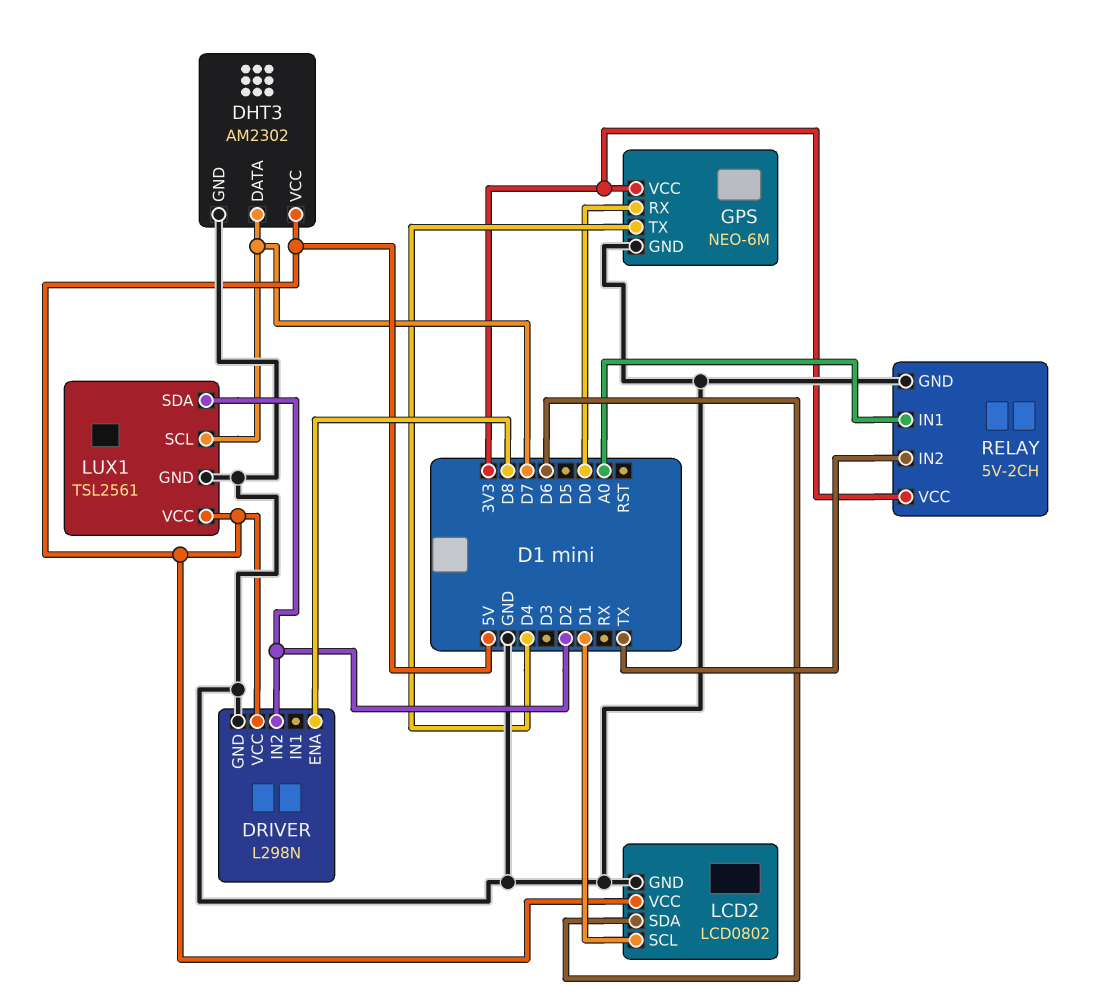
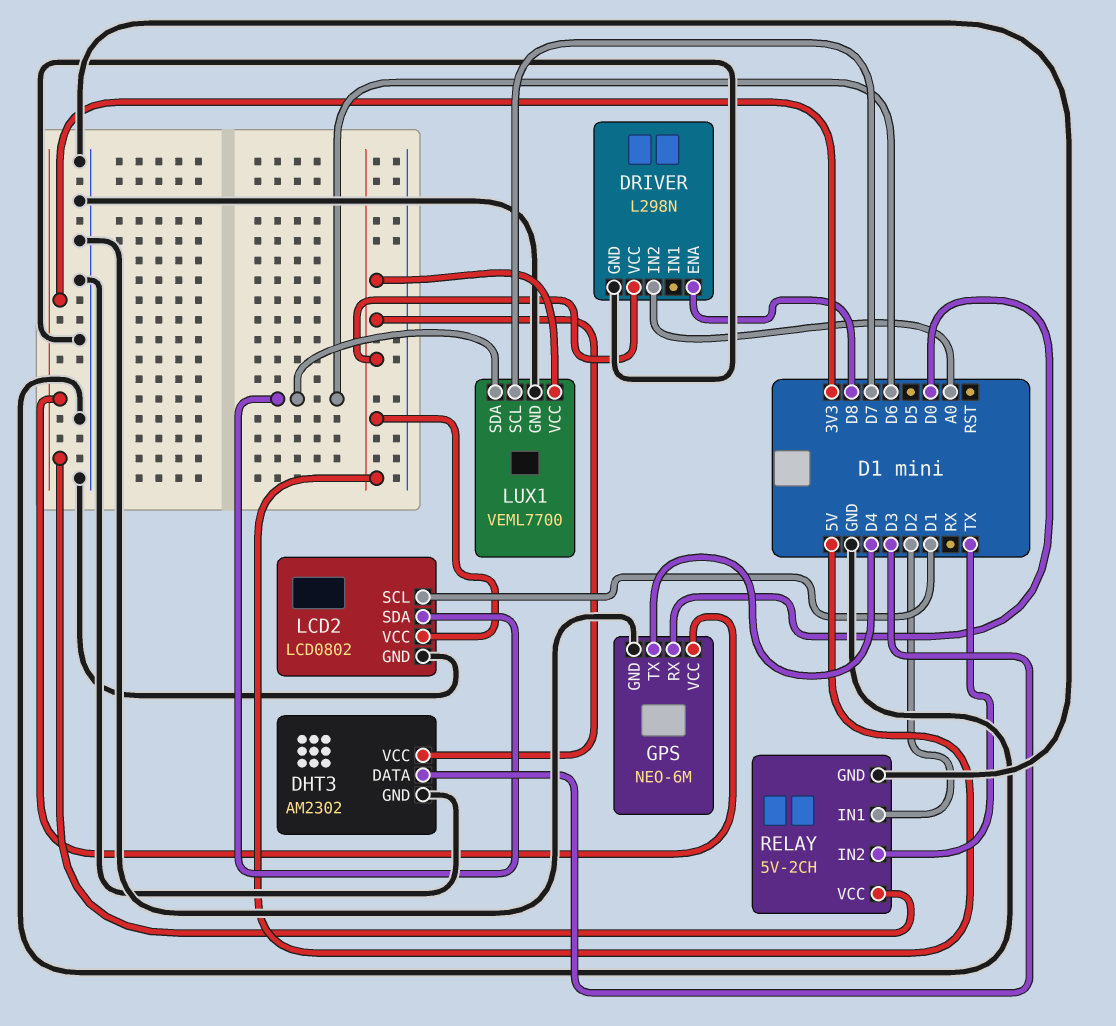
DHT3 pin DATA: D7 -> D3
DRIVER pin IN2: D2 -> A0
LUX1: TSL2561 -> VEML7700
LUX1 pin SDA: D2 -> D6
RELAY pin IN1: A0 -> D2

